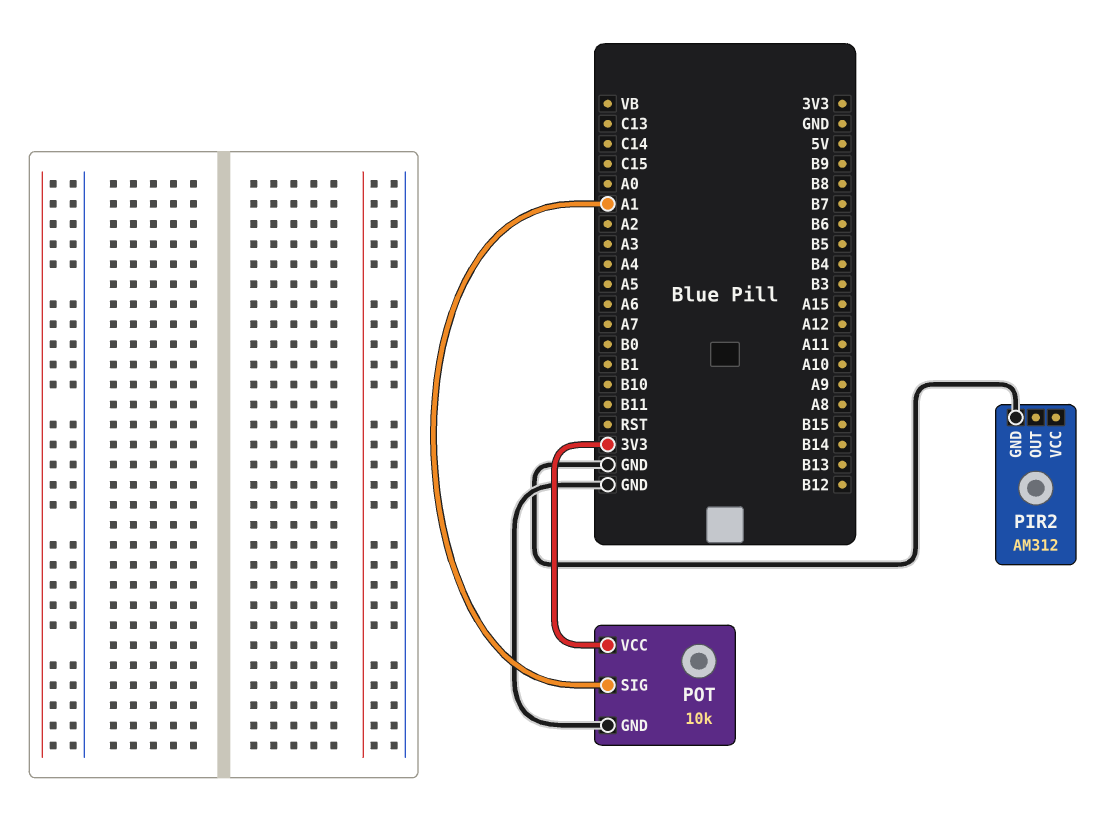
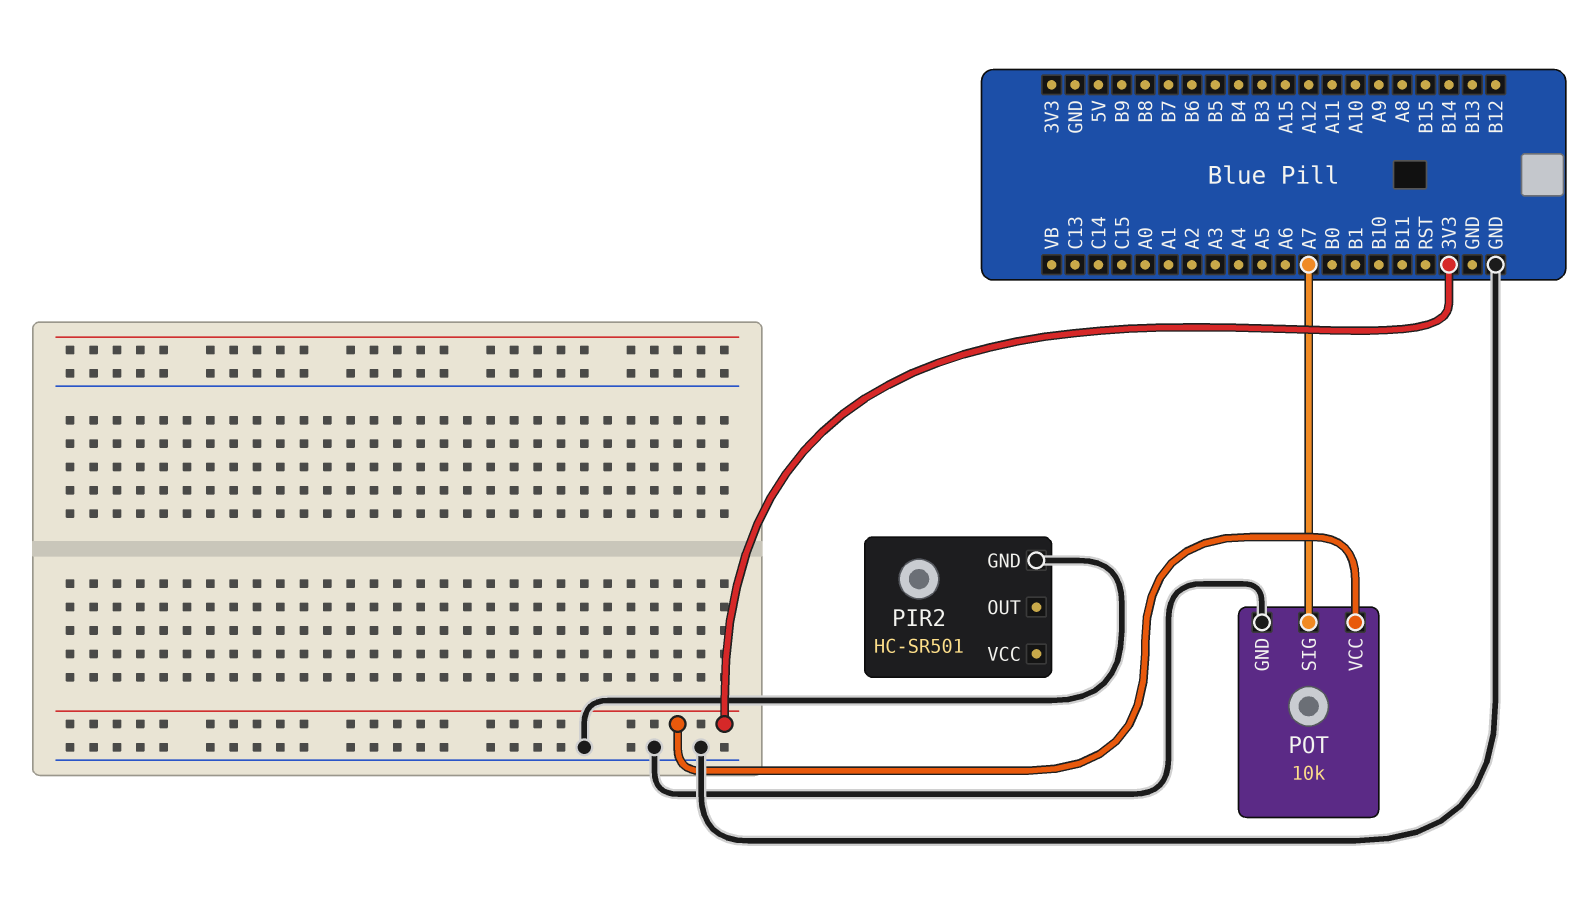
PIR2: AM312 -> HC-SR501
POT pin SIG: A1 -> A7

